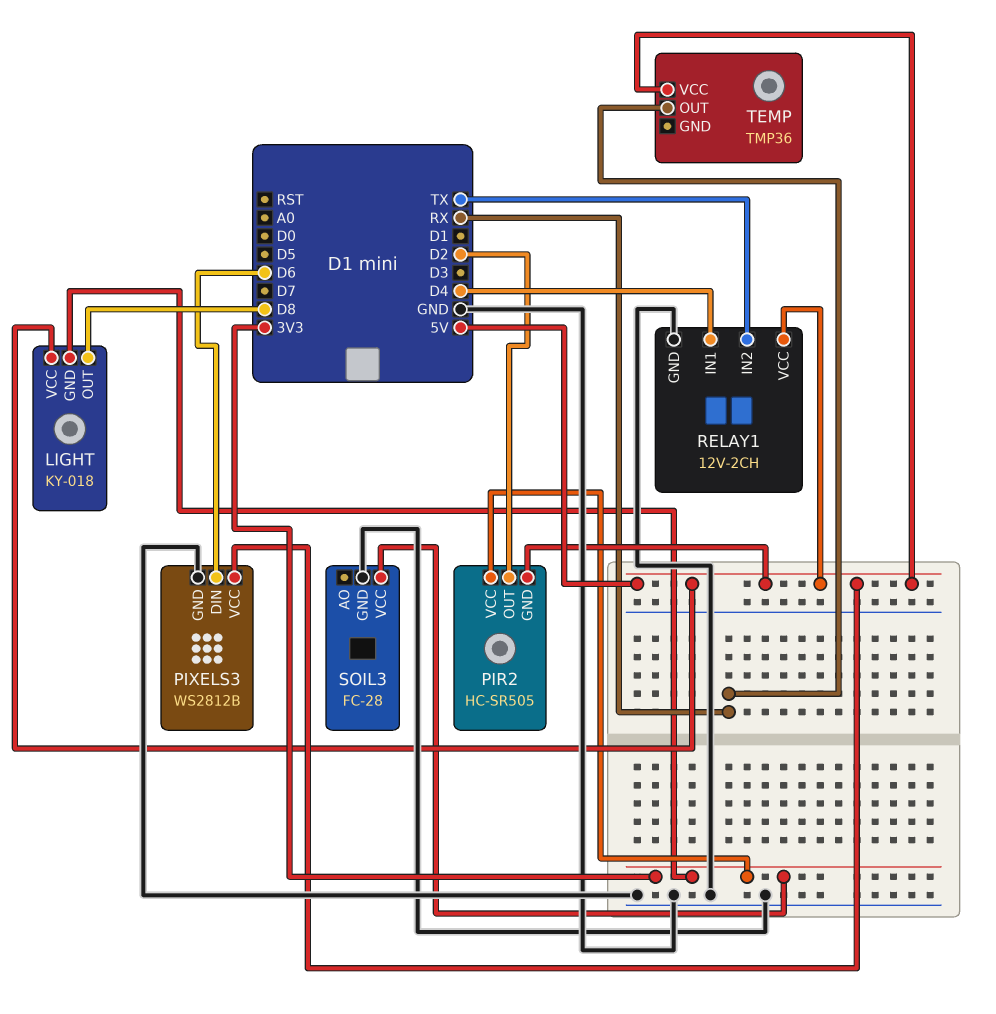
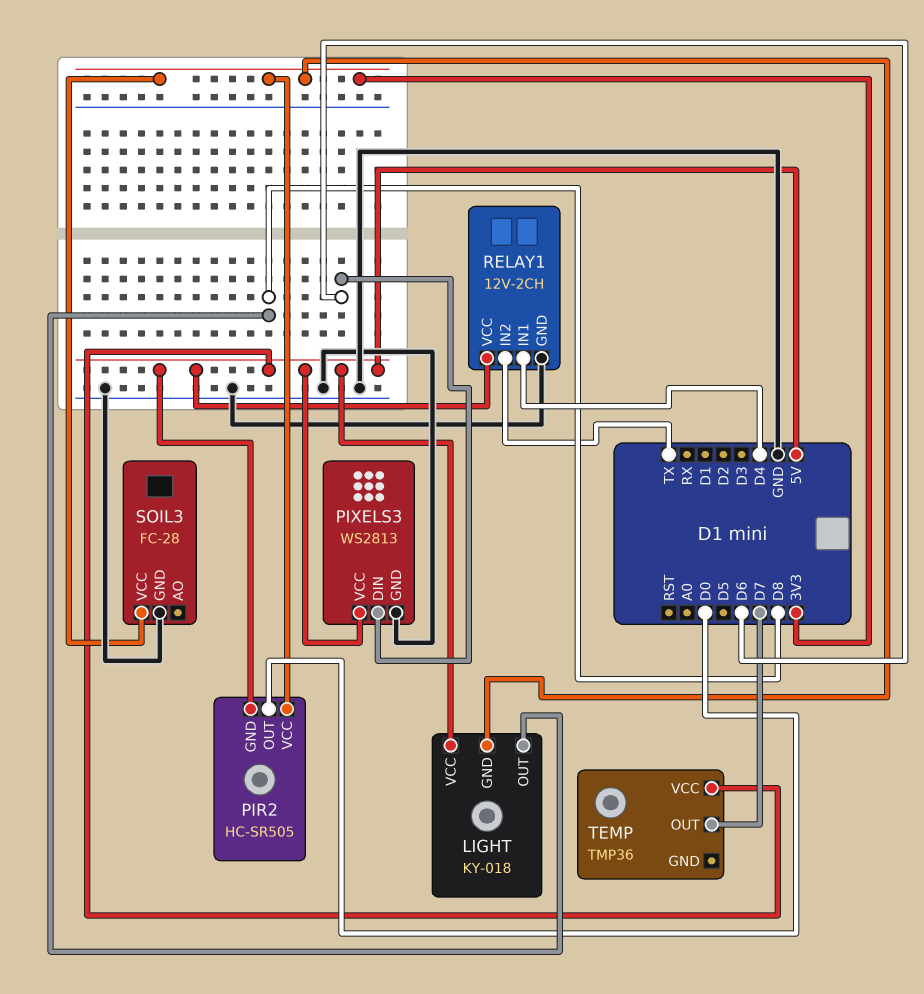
PIR2 pin OUT: D2 -> D0
PIXELS3: WS2812B -> WS2813
TEMP pin OUT: RX -> D7

